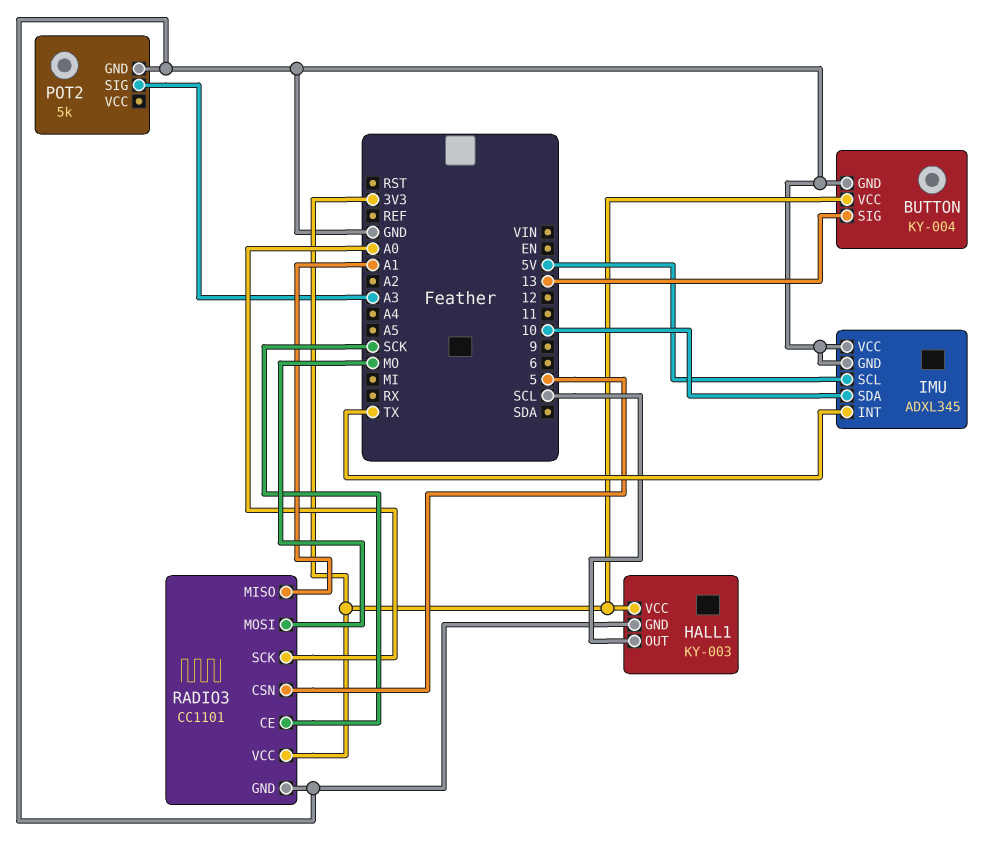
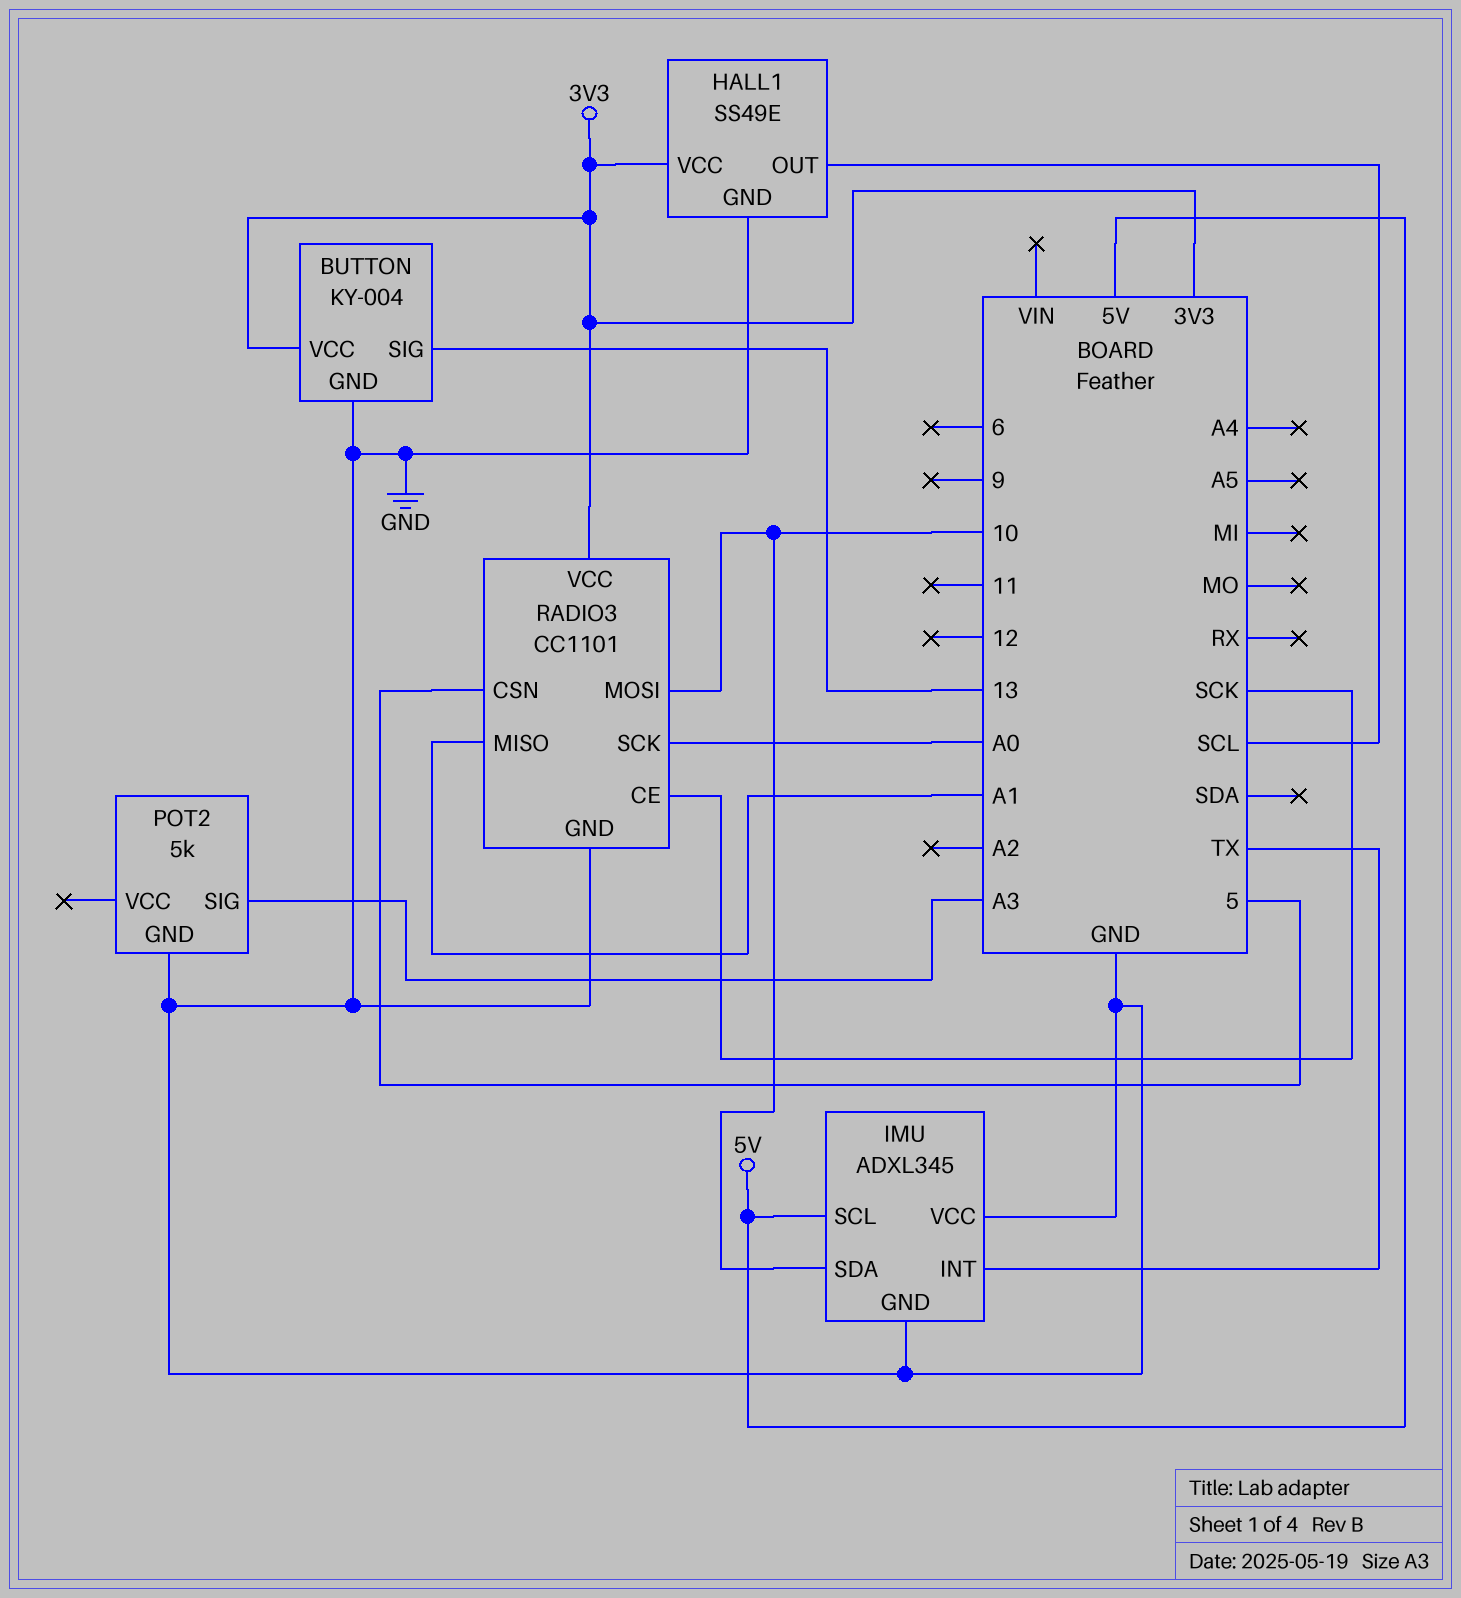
HALL1: KY-003 -> SS49E
RADIO3 pin MOSI: MO -> 10

